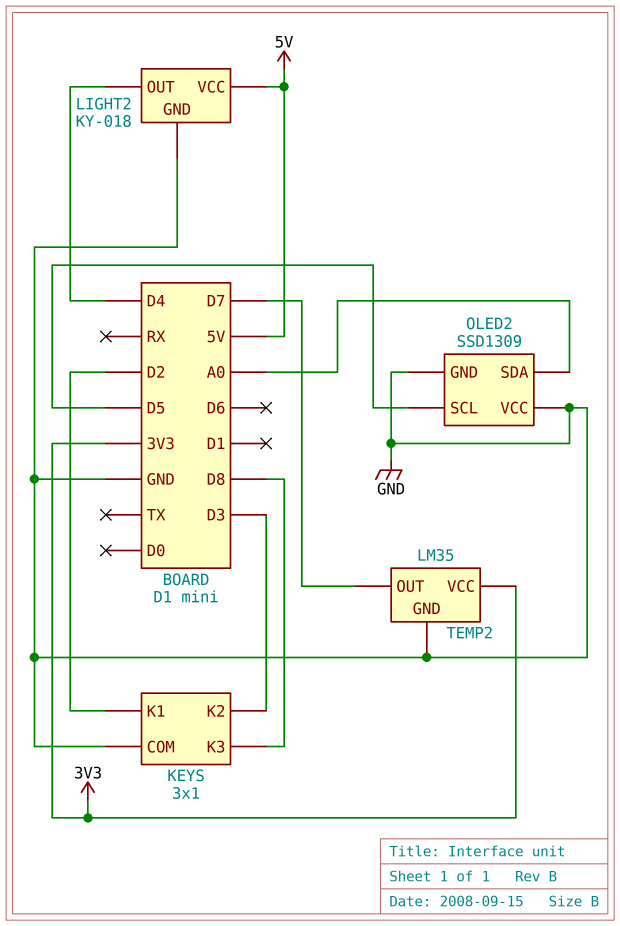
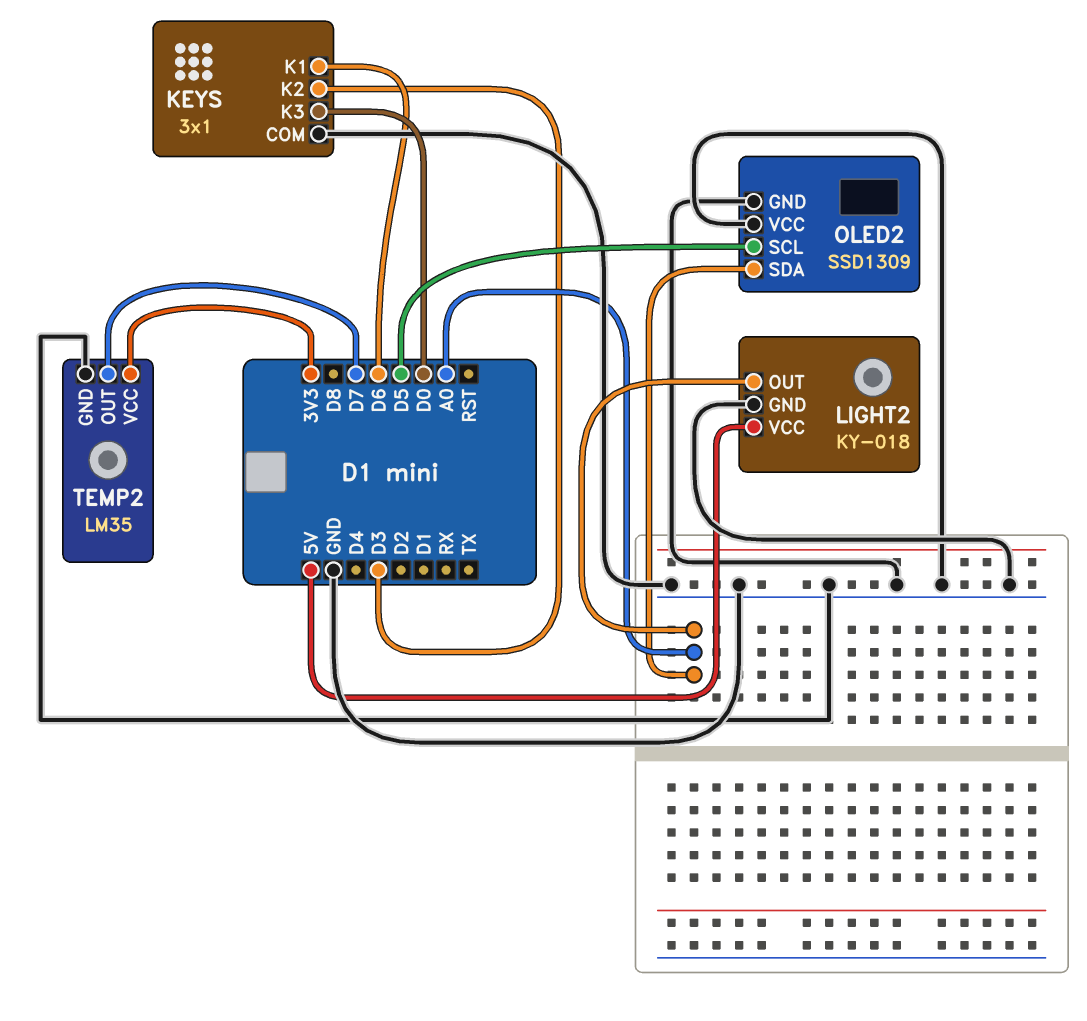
KEYS pin K1: D2 -> D6
KEYS pin K3: D8 -> D0
LIGHT2 pin OUT: D4 -> A0

